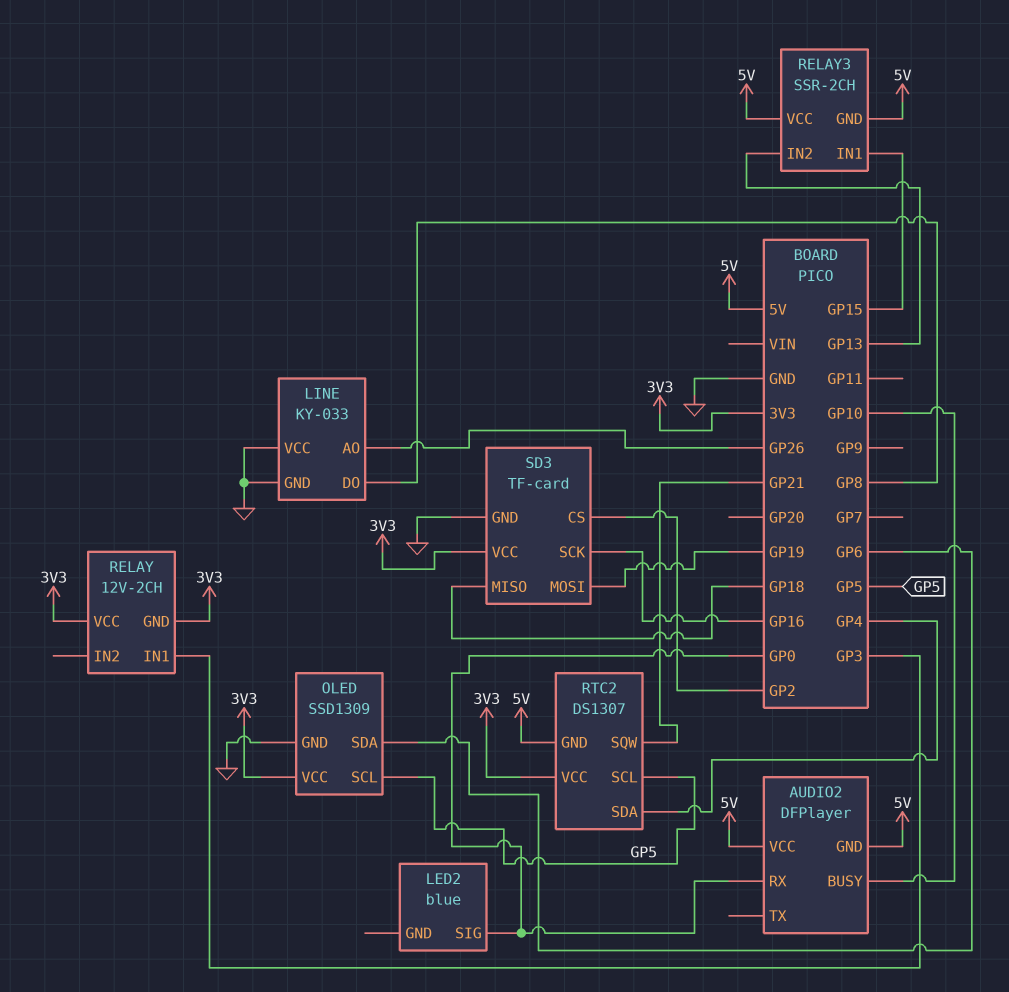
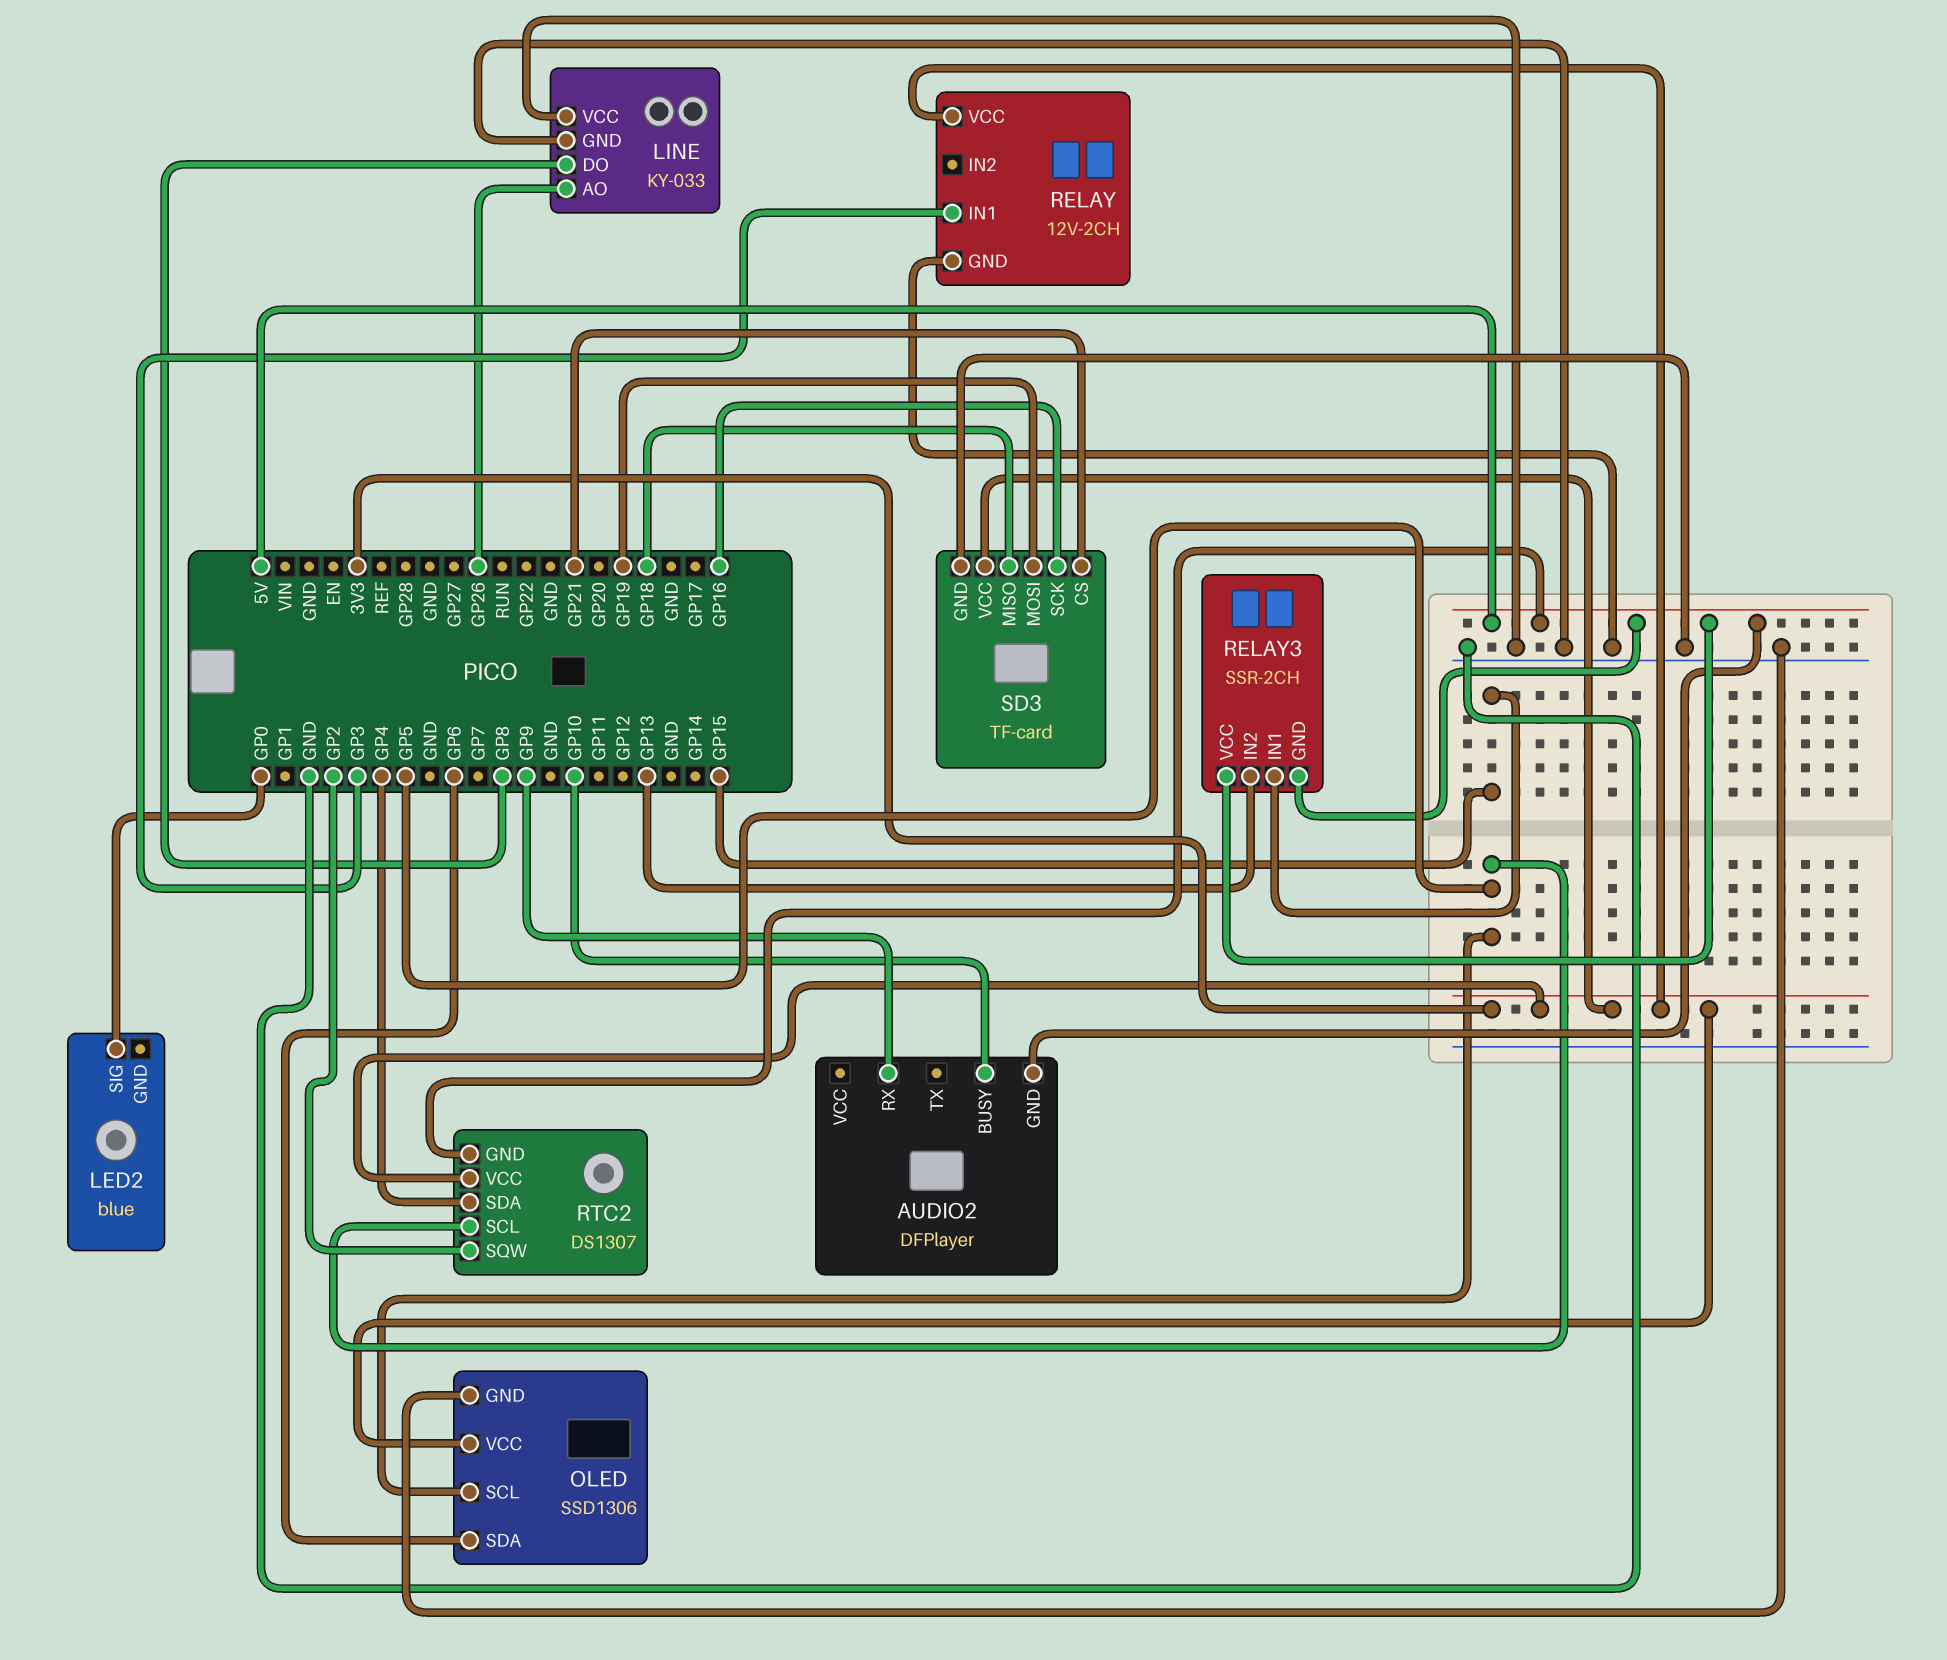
AUDIO2 pin RX: GP0 -> GP9
AUDIO2 pin VCC: 5V -> none
OLED: SSD1309 -> SSD1306
RELAY pin GND: 3V3 -> GND
RTC2 pin SQW: GP21 -> GP2
SD3 pin CS: GP2 -> GP21

